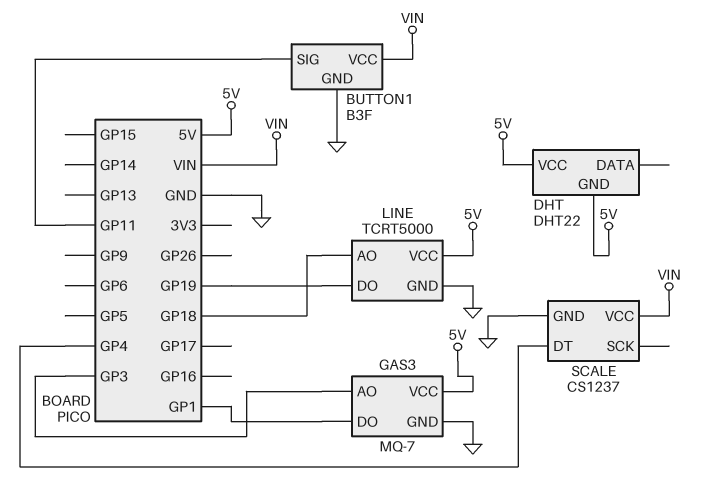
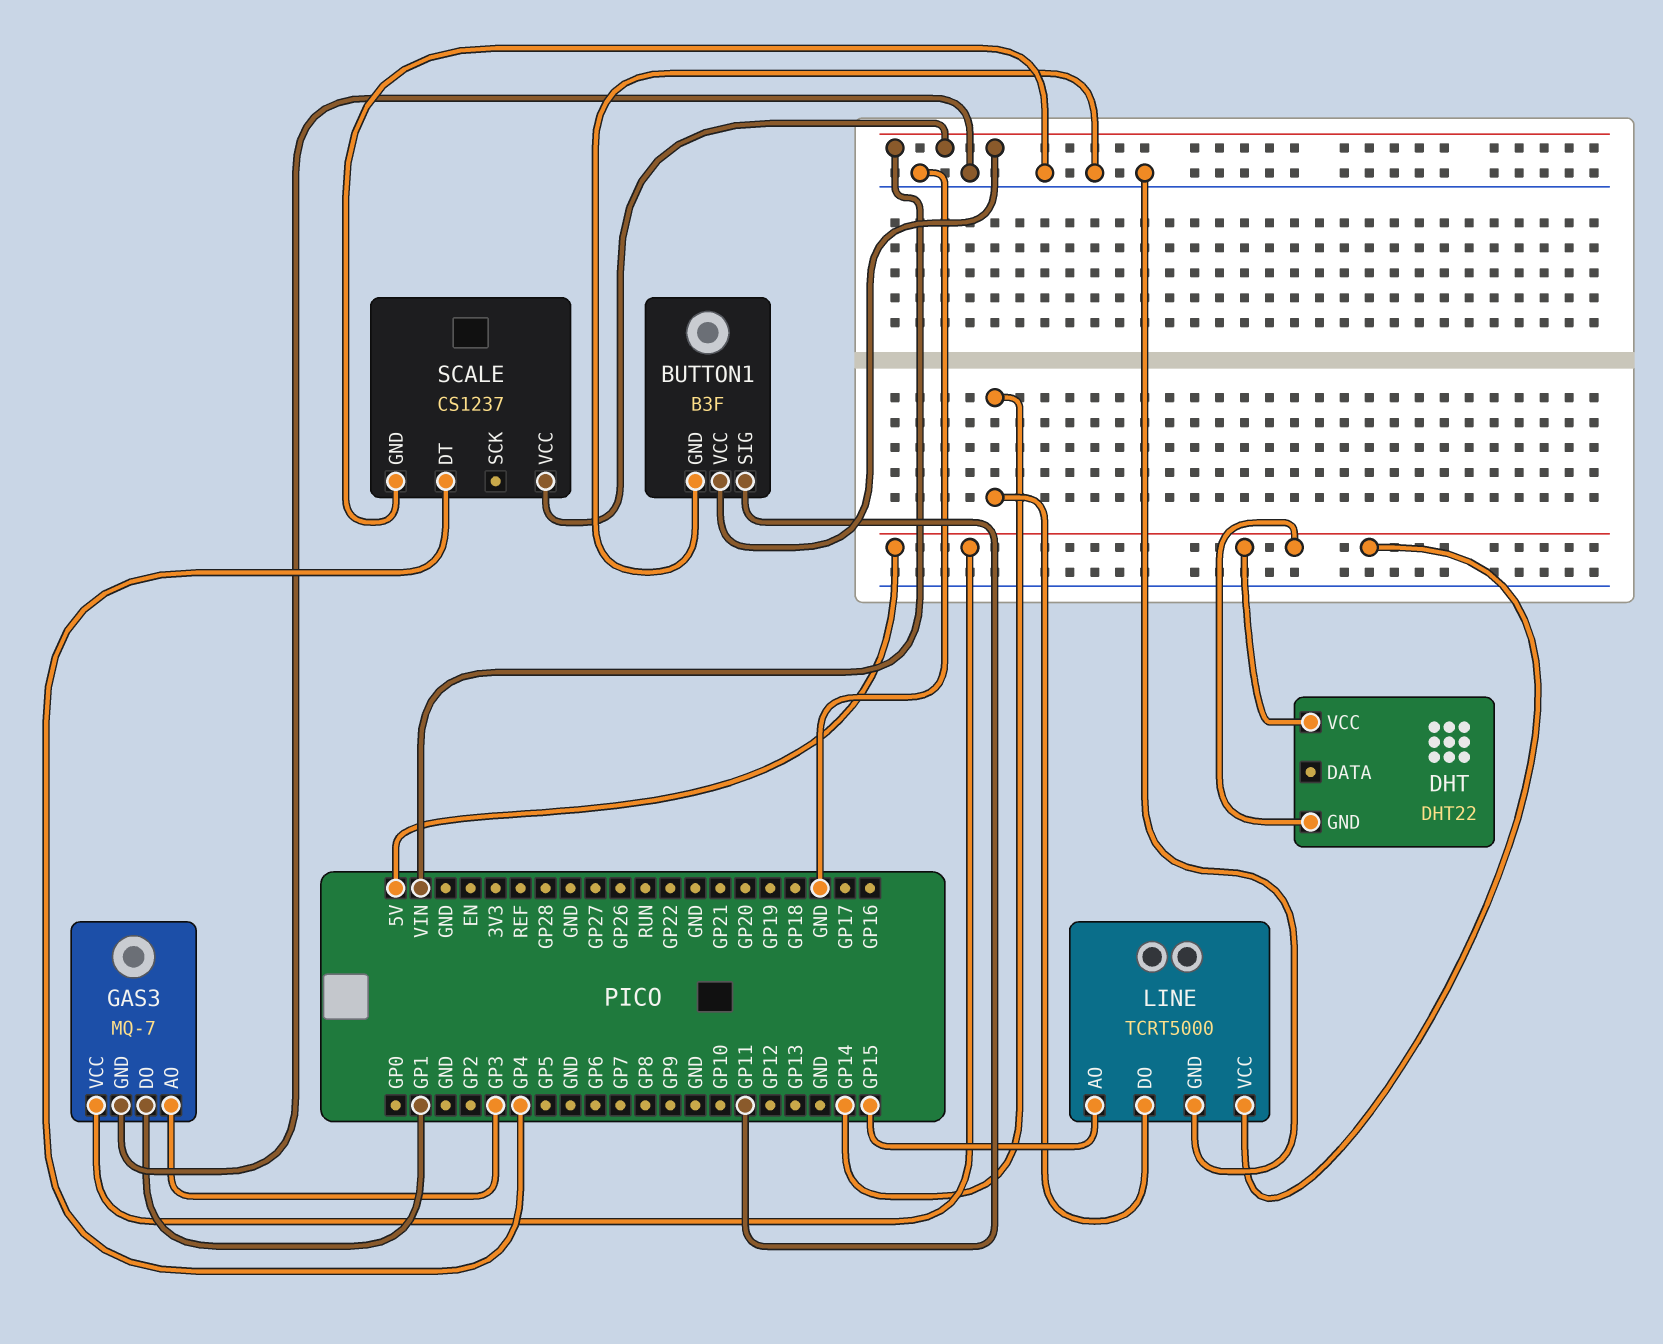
LINE pin AO: GP18 -> GP15
LINE pin DO: GP19 -> GP14

